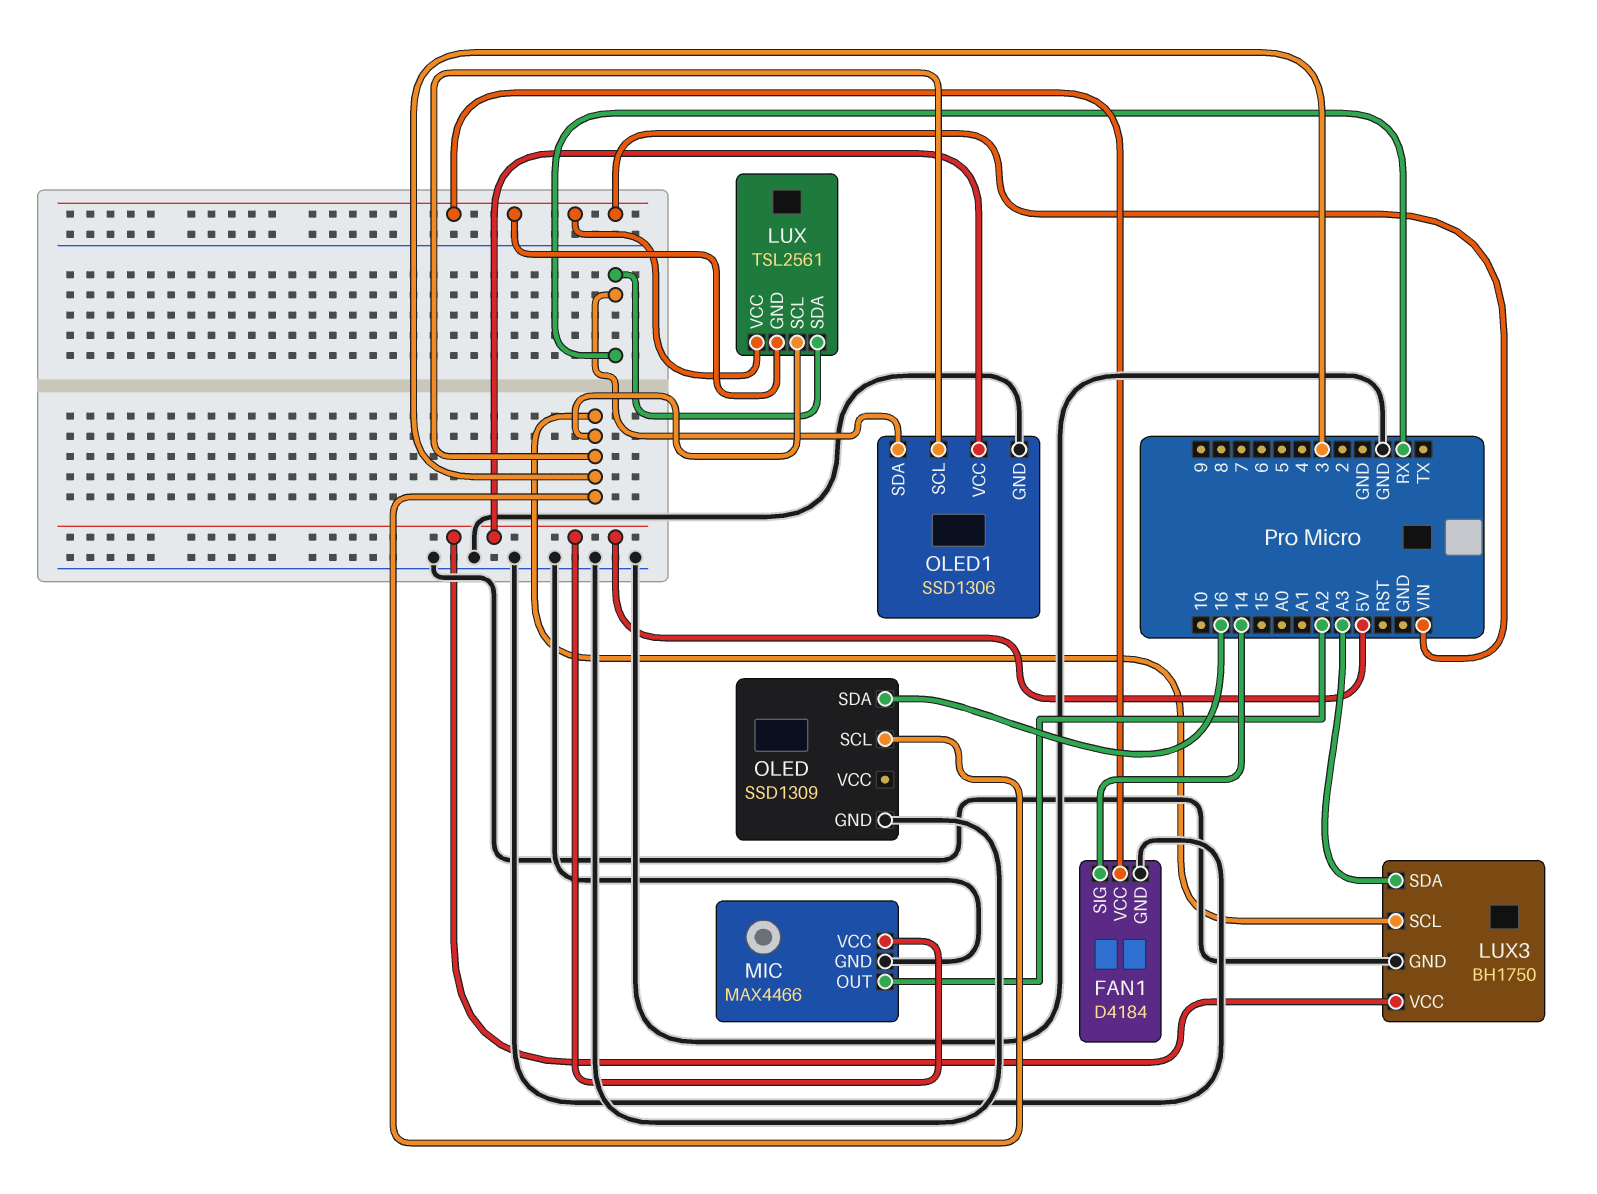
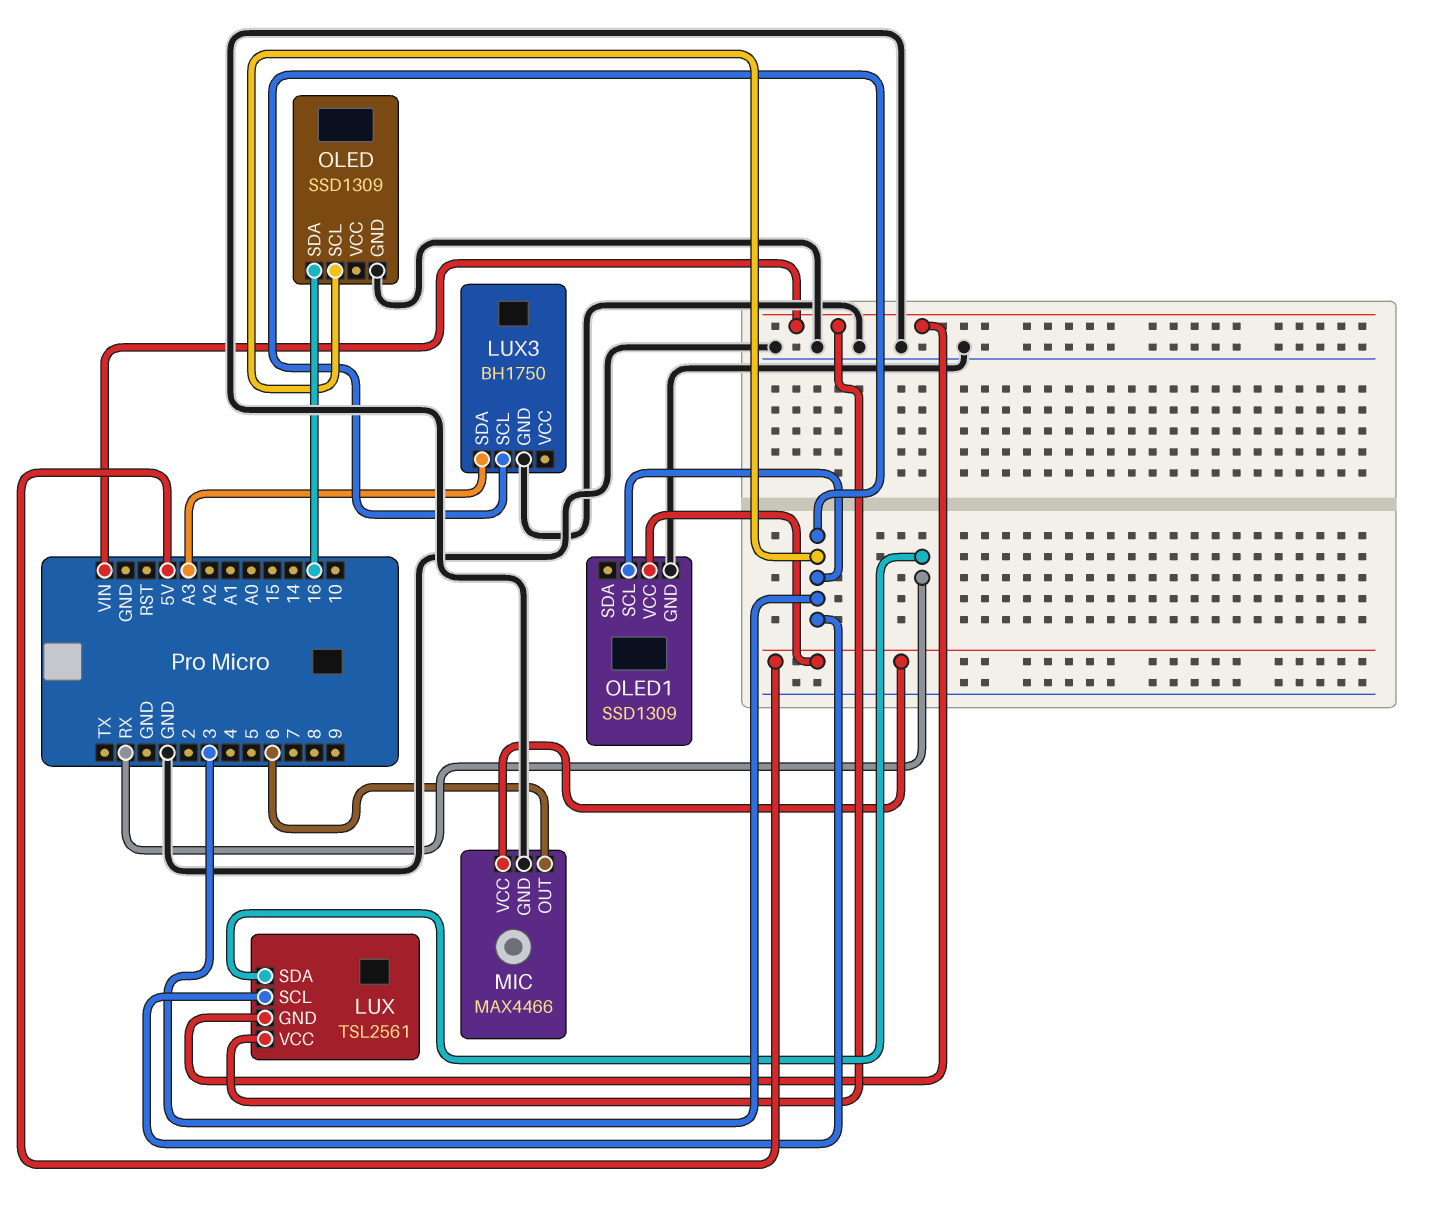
FAN1: D4184 -> none
FAN1 pin GND: GND -> none
FAN1 pin SIG: 14 -> none
FAN1 pin VCC: VIN -> none
LUX3 pin VCC: 5V -> none
MIC pin OUT: A2 -> 6
OLED1: SSD1306 -> SSD1309
OLED1 pin SDA: RX -> none

